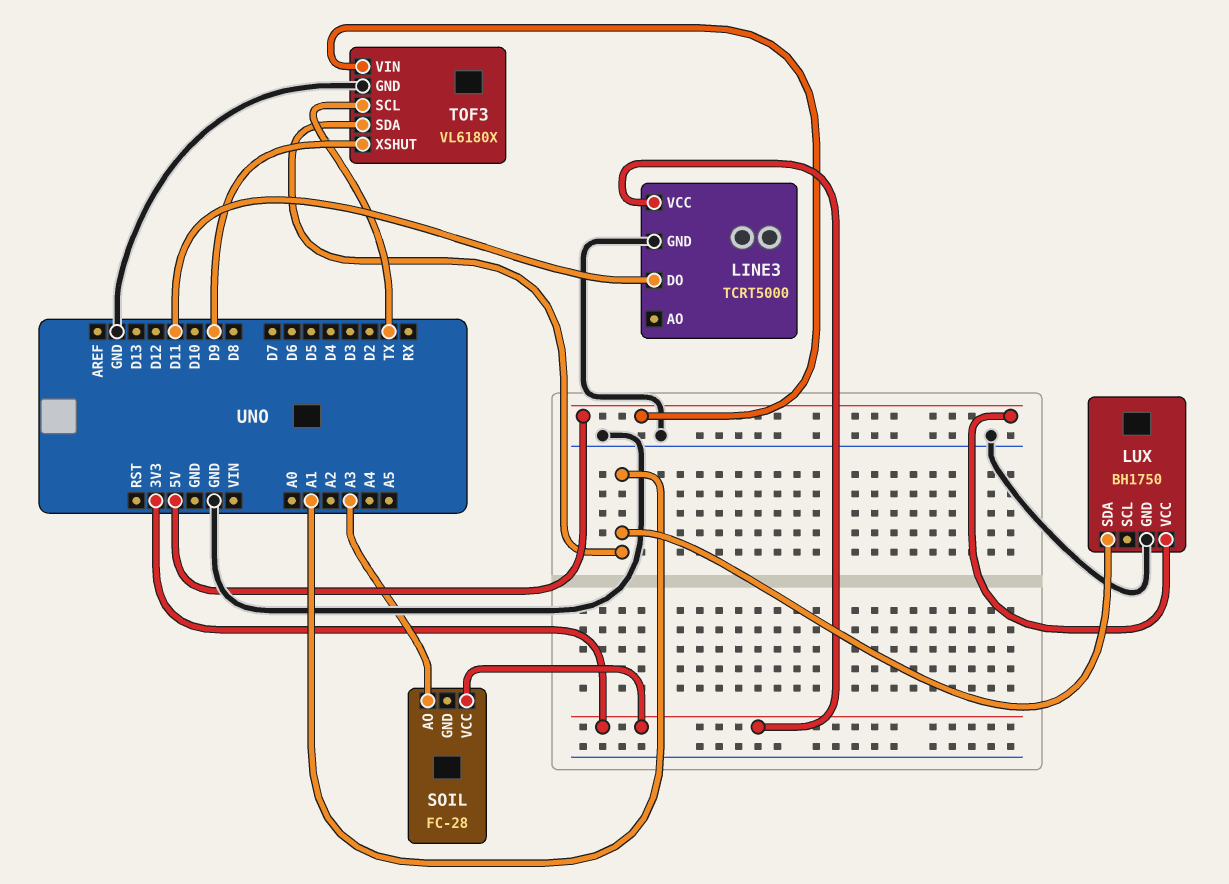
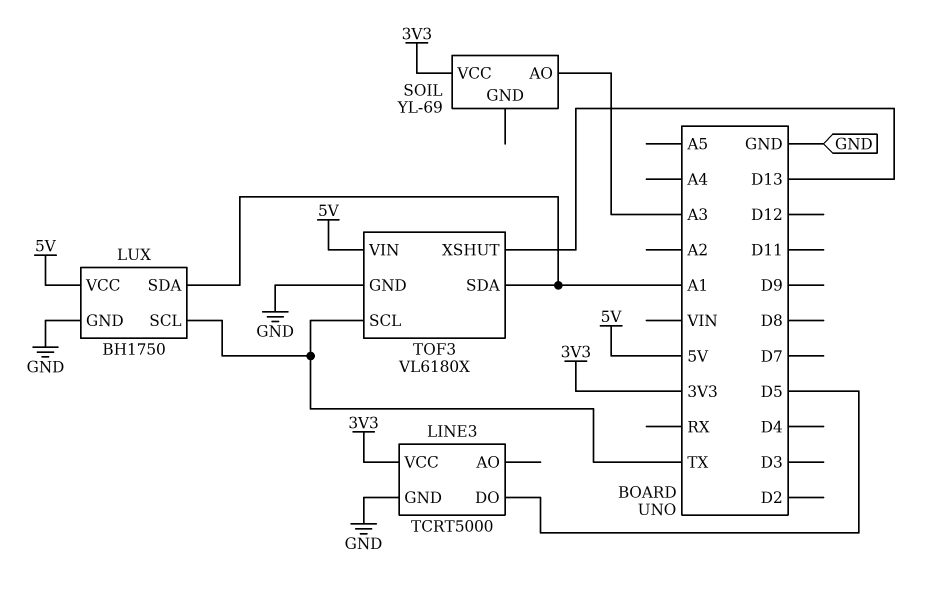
LINE3 pin DO: D11 -> D5
LUX pin SCL: none -> TX
SOIL: FC-28 -> YL-69
TOF3 pin XSHUT: D9 -> D13

